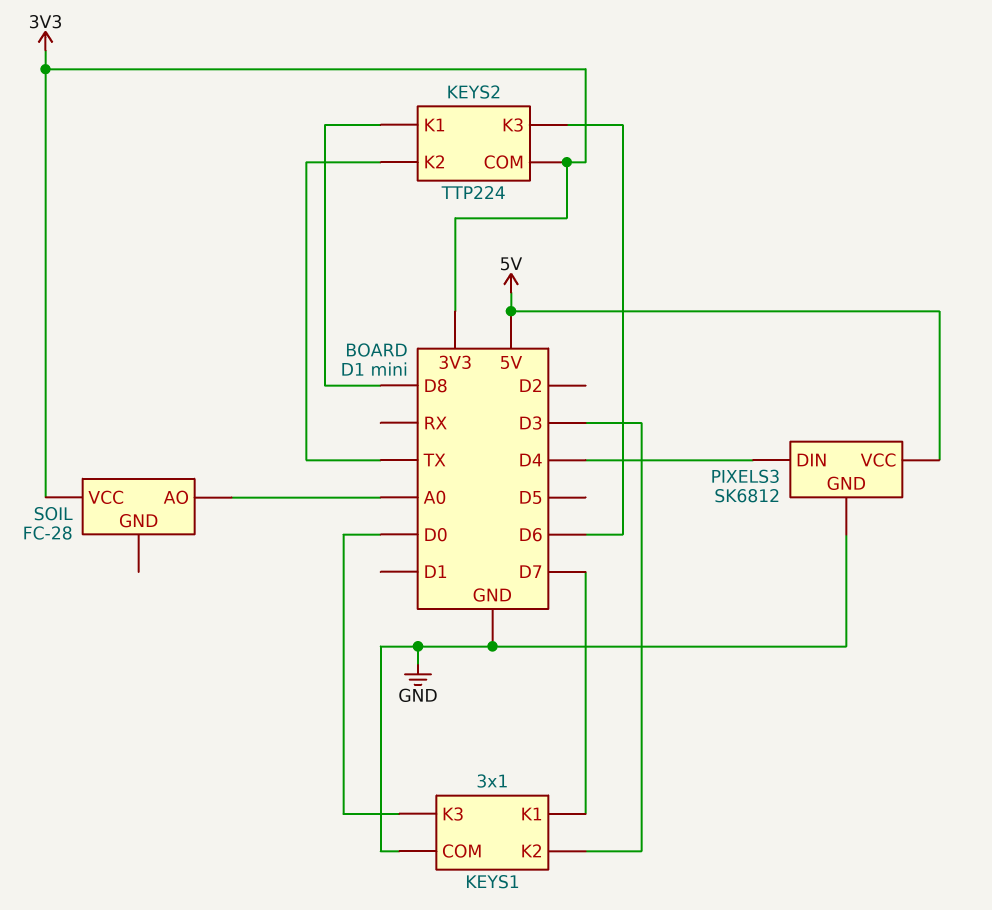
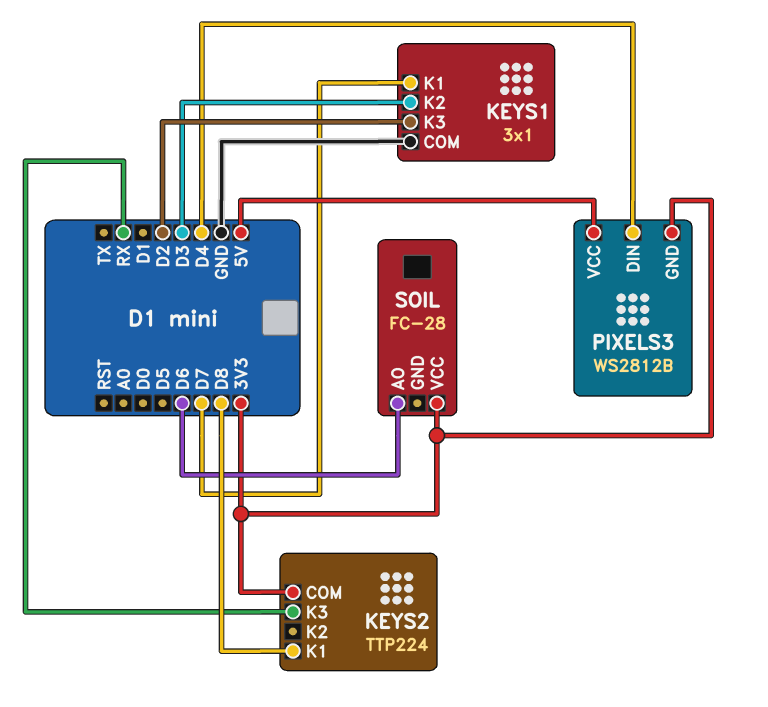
KEYS1 pin K3: D0 -> D2
KEYS2 pin K2: TX -> none
KEYS2 pin K3: D6 -> RX
PIXELS3: SK6812 -> WS2812B
PIXELS3 pin GND: GND -> 3V3
SOIL pin AO: A0 -> D6

